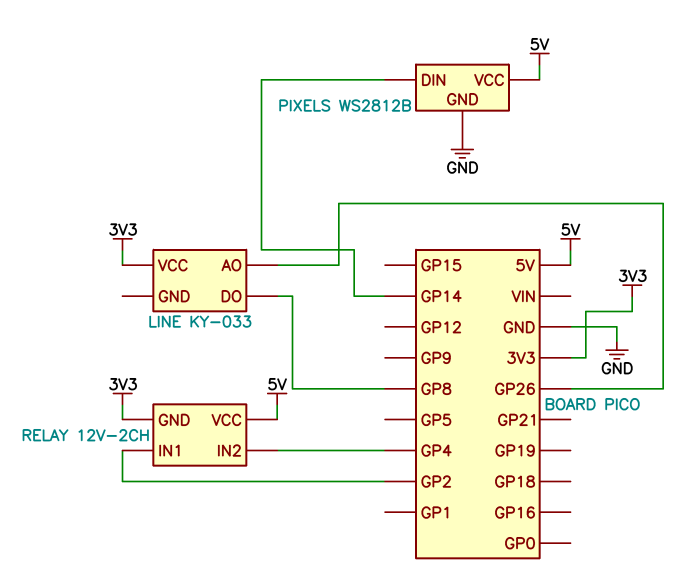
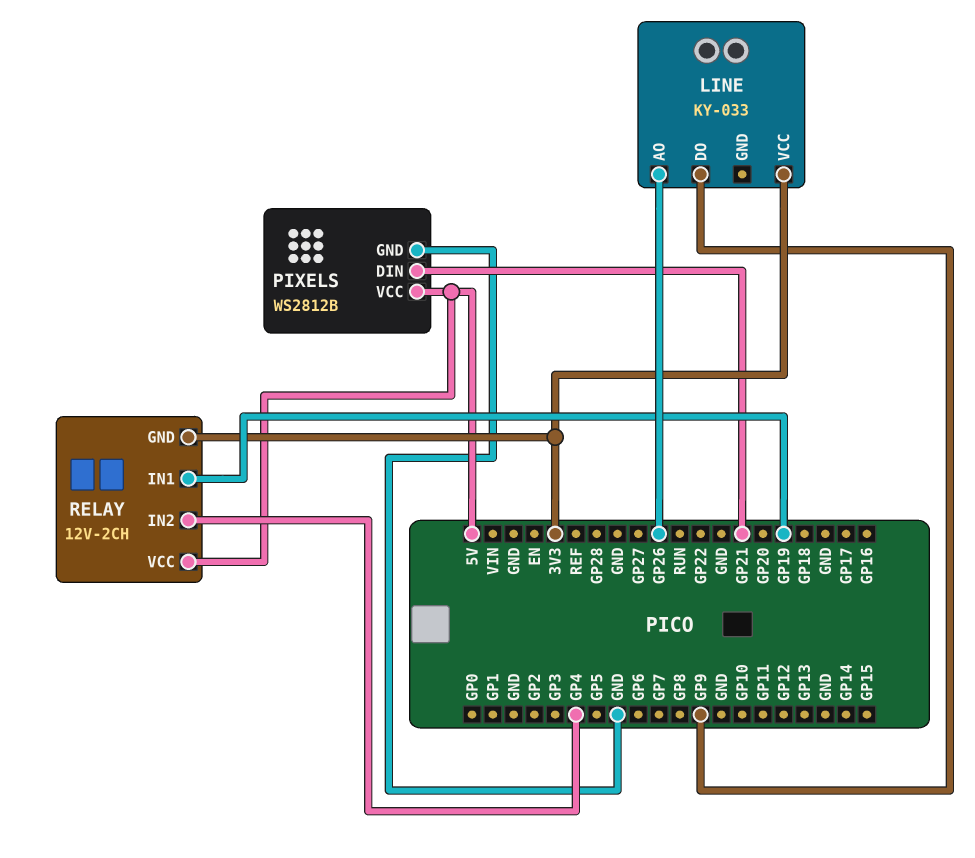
LINE pin DO: GP8 -> GP9
PIXELS pin DIN: GP14 -> GP21
RELAY pin IN1: GP2 -> GP19

